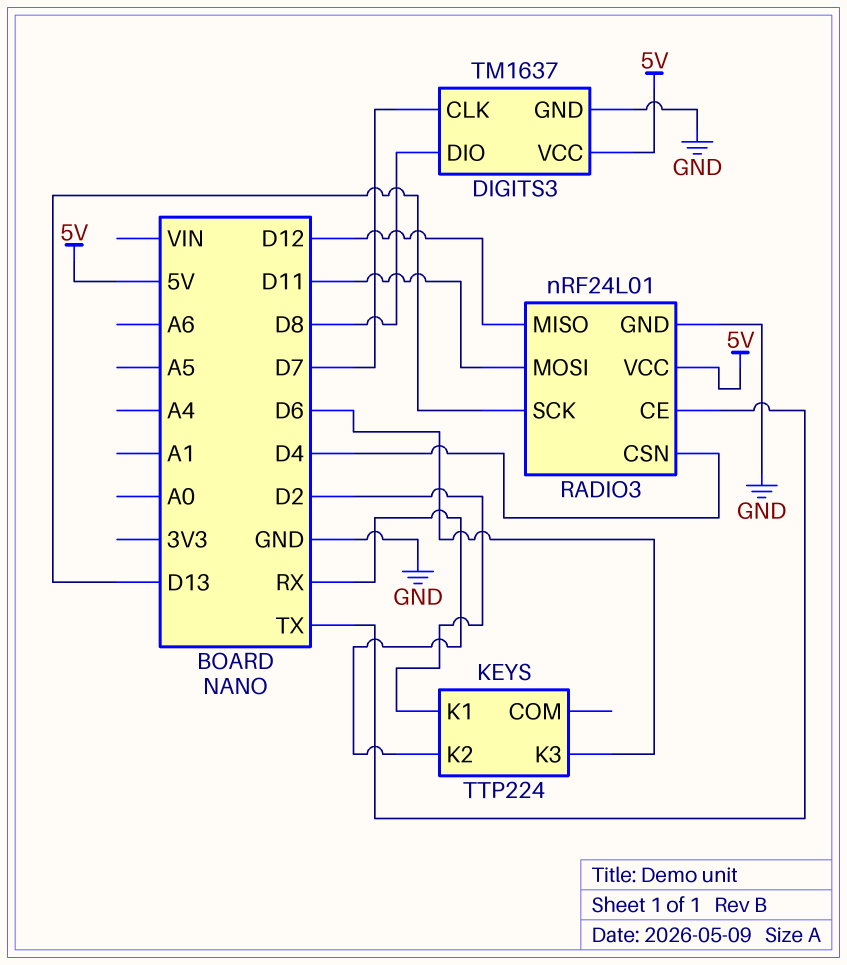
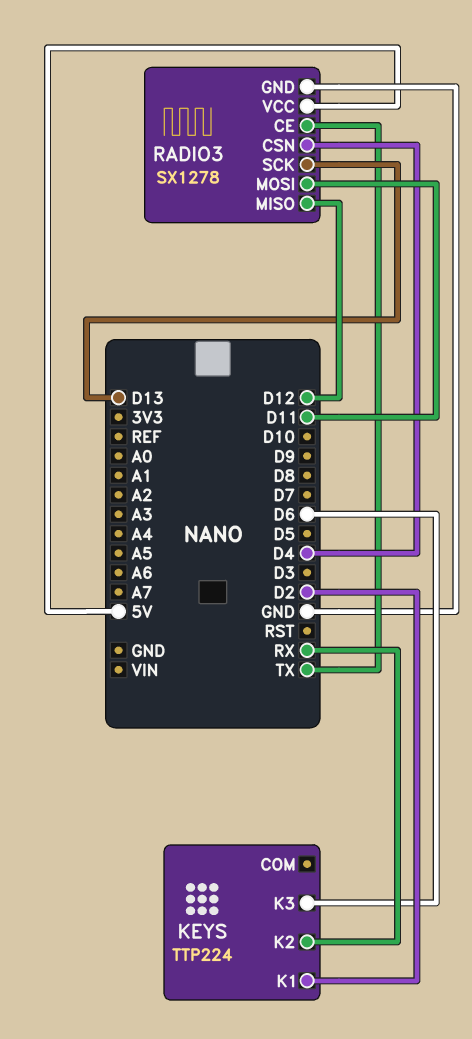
DIGITS3: TM1637 -> none
DIGITS3 pin CLK: D7 -> none
DIGITS3 pin DIO: D8 -> none
DIGITS3 pin GND: GND -> none
DIGITS3 pin VCC: 5V -> none
RADIO3: nRF24L01 -> SX1278

